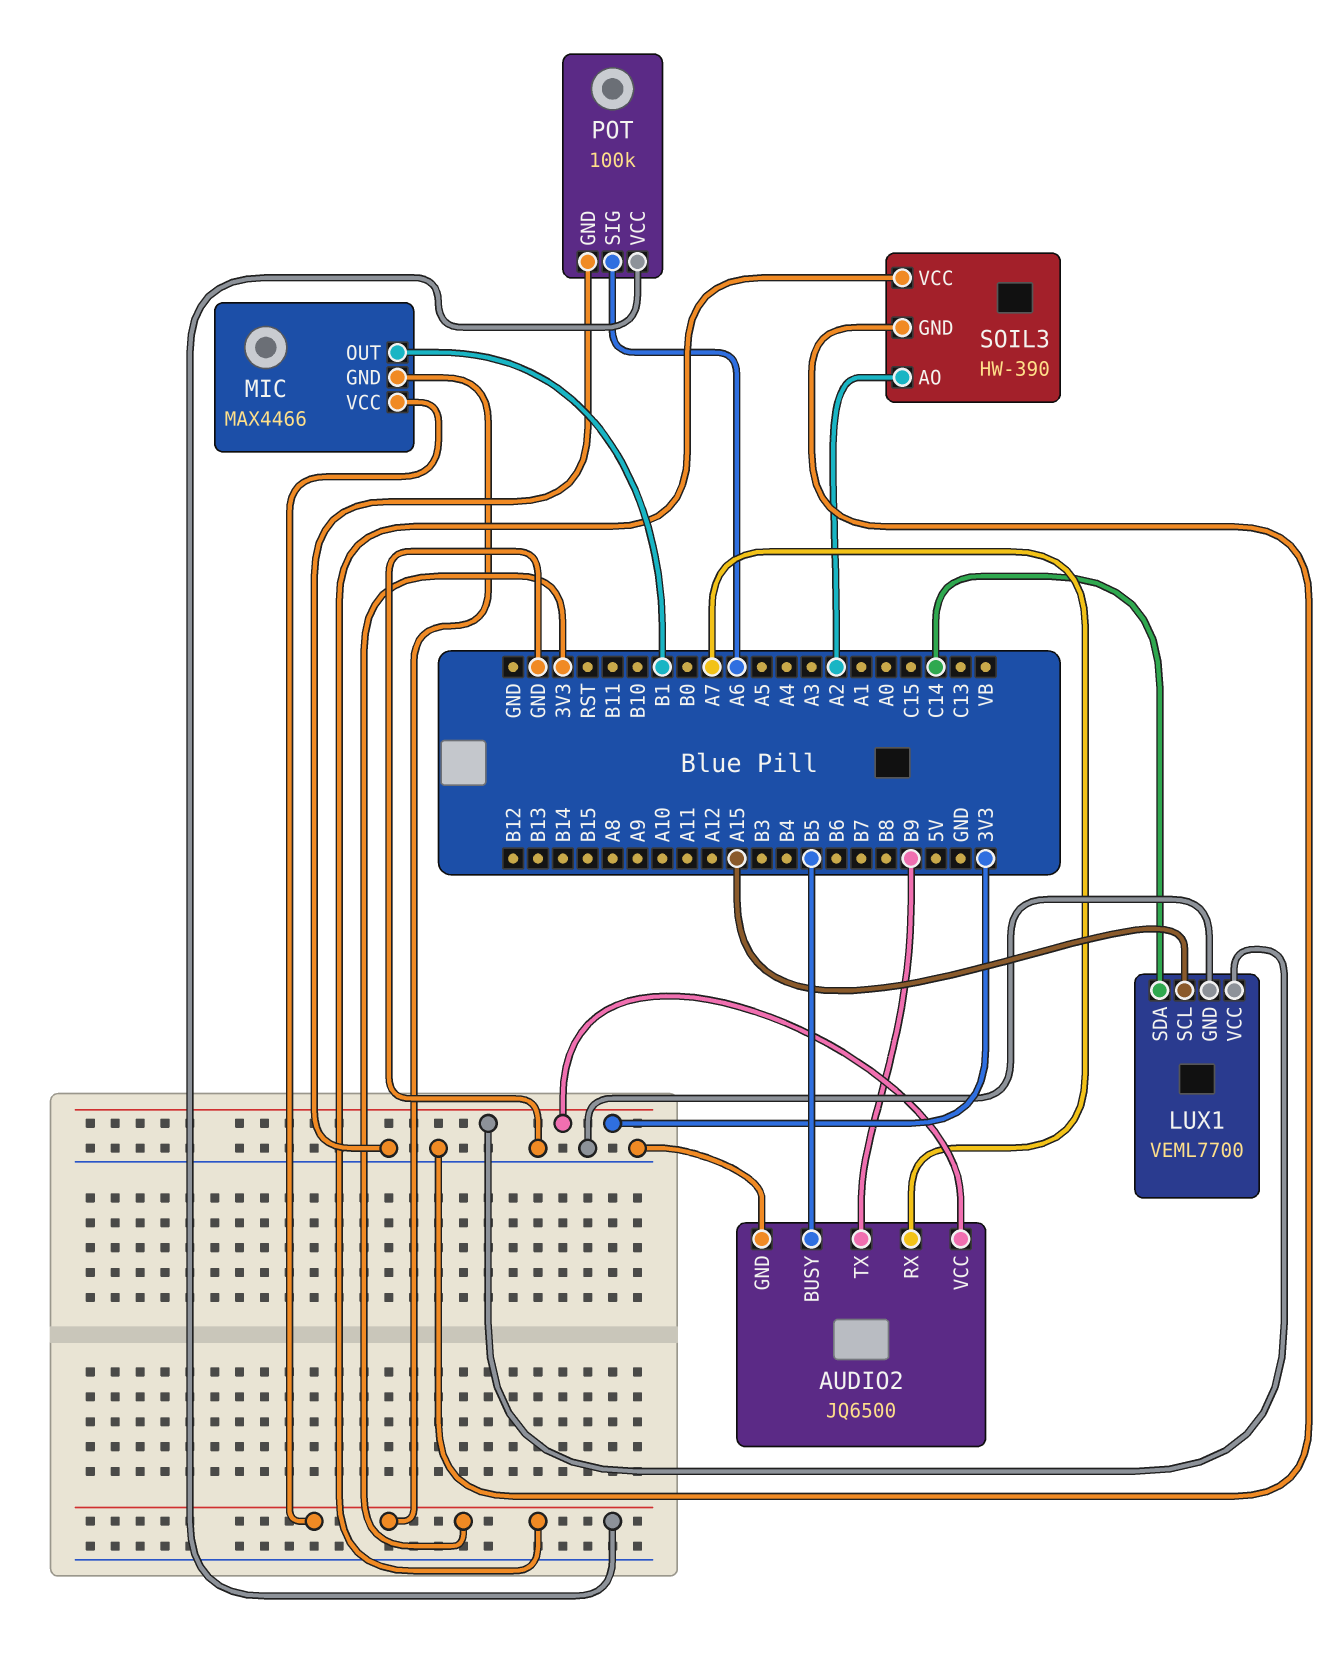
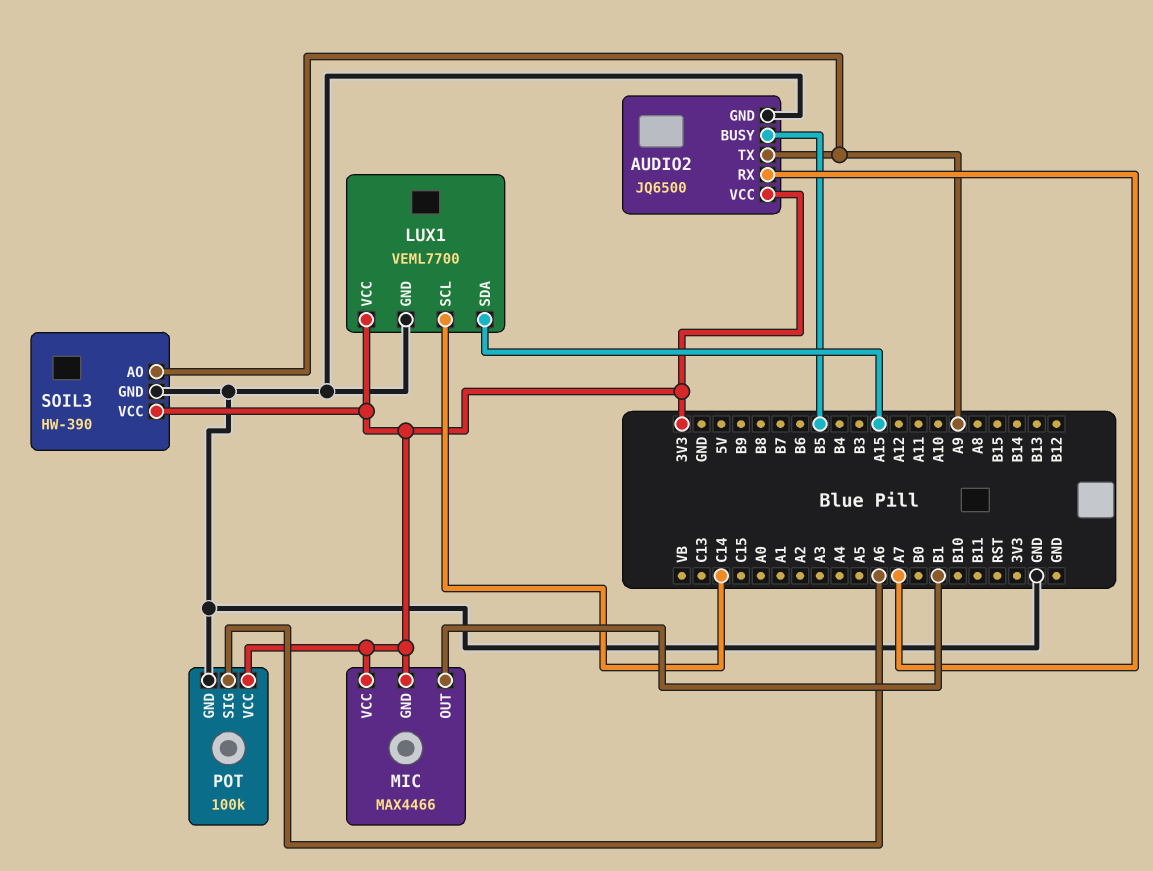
AUDIO2 pin TX: B9 -> A9
LUX1 pin SCL: A15 -> C14
LUX1 pin SDA: C14 -> A15
SOIL3 pin AO: A2 -> A9

